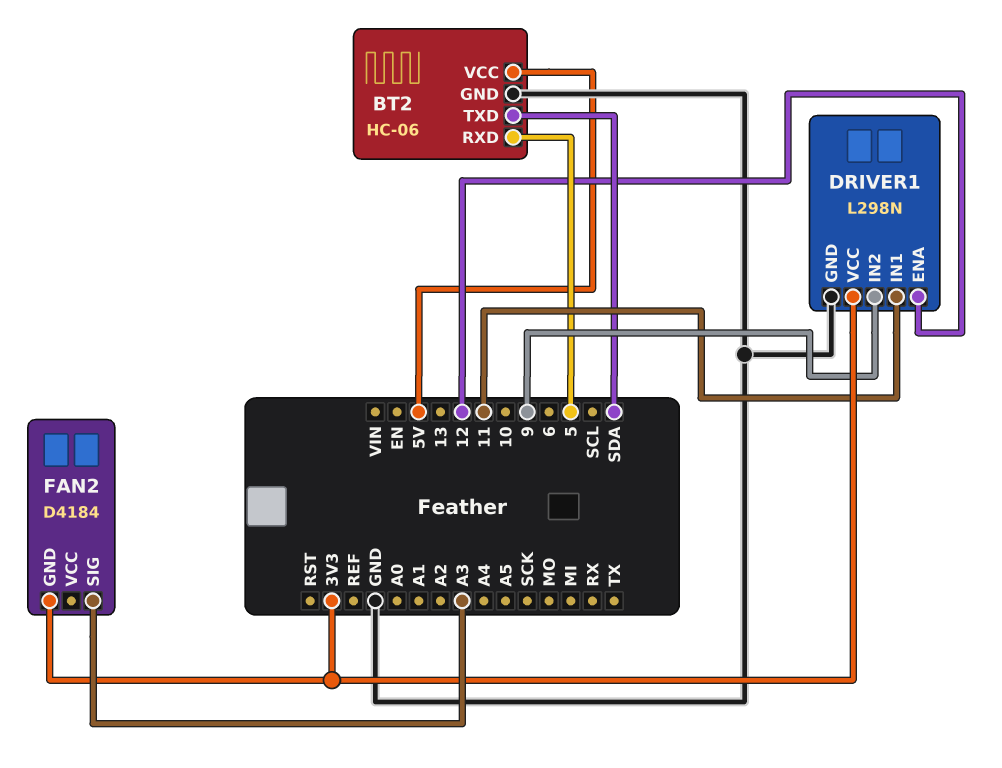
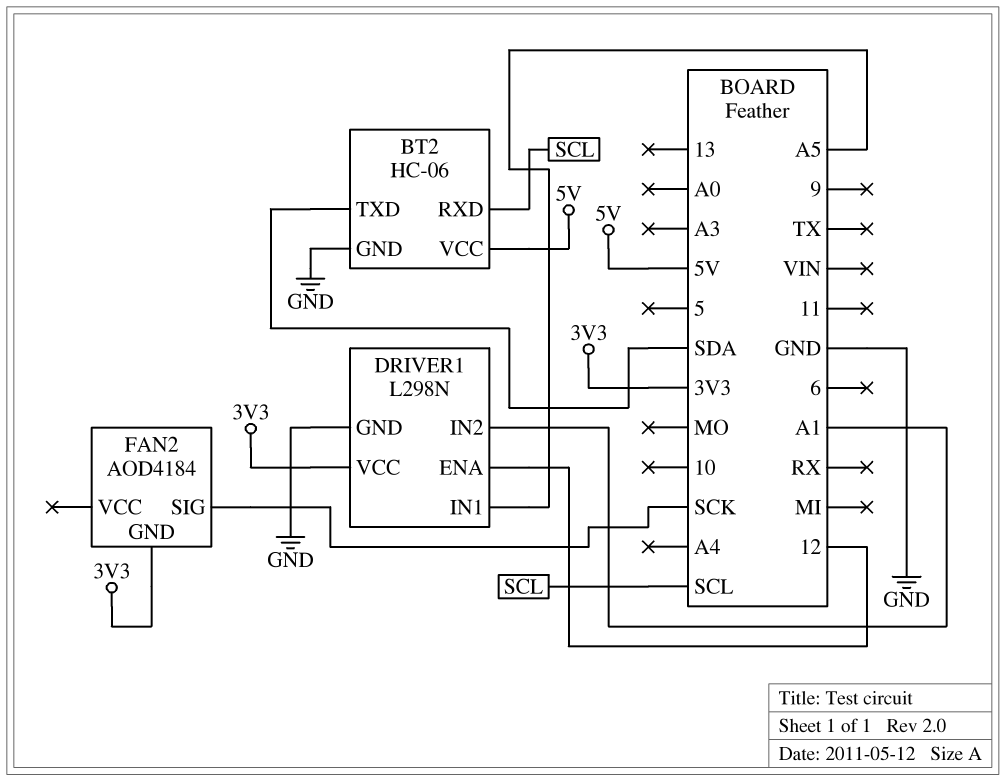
BT2 pin RXD: 5 -> SCL
DRIVER1 pin IN1: 11 -> A5
DRIVER1 pin IN2: 9 -> A1
FAN2: D4184 -> AOD4184
FAN2 pin SIG: A3 -> SCK

